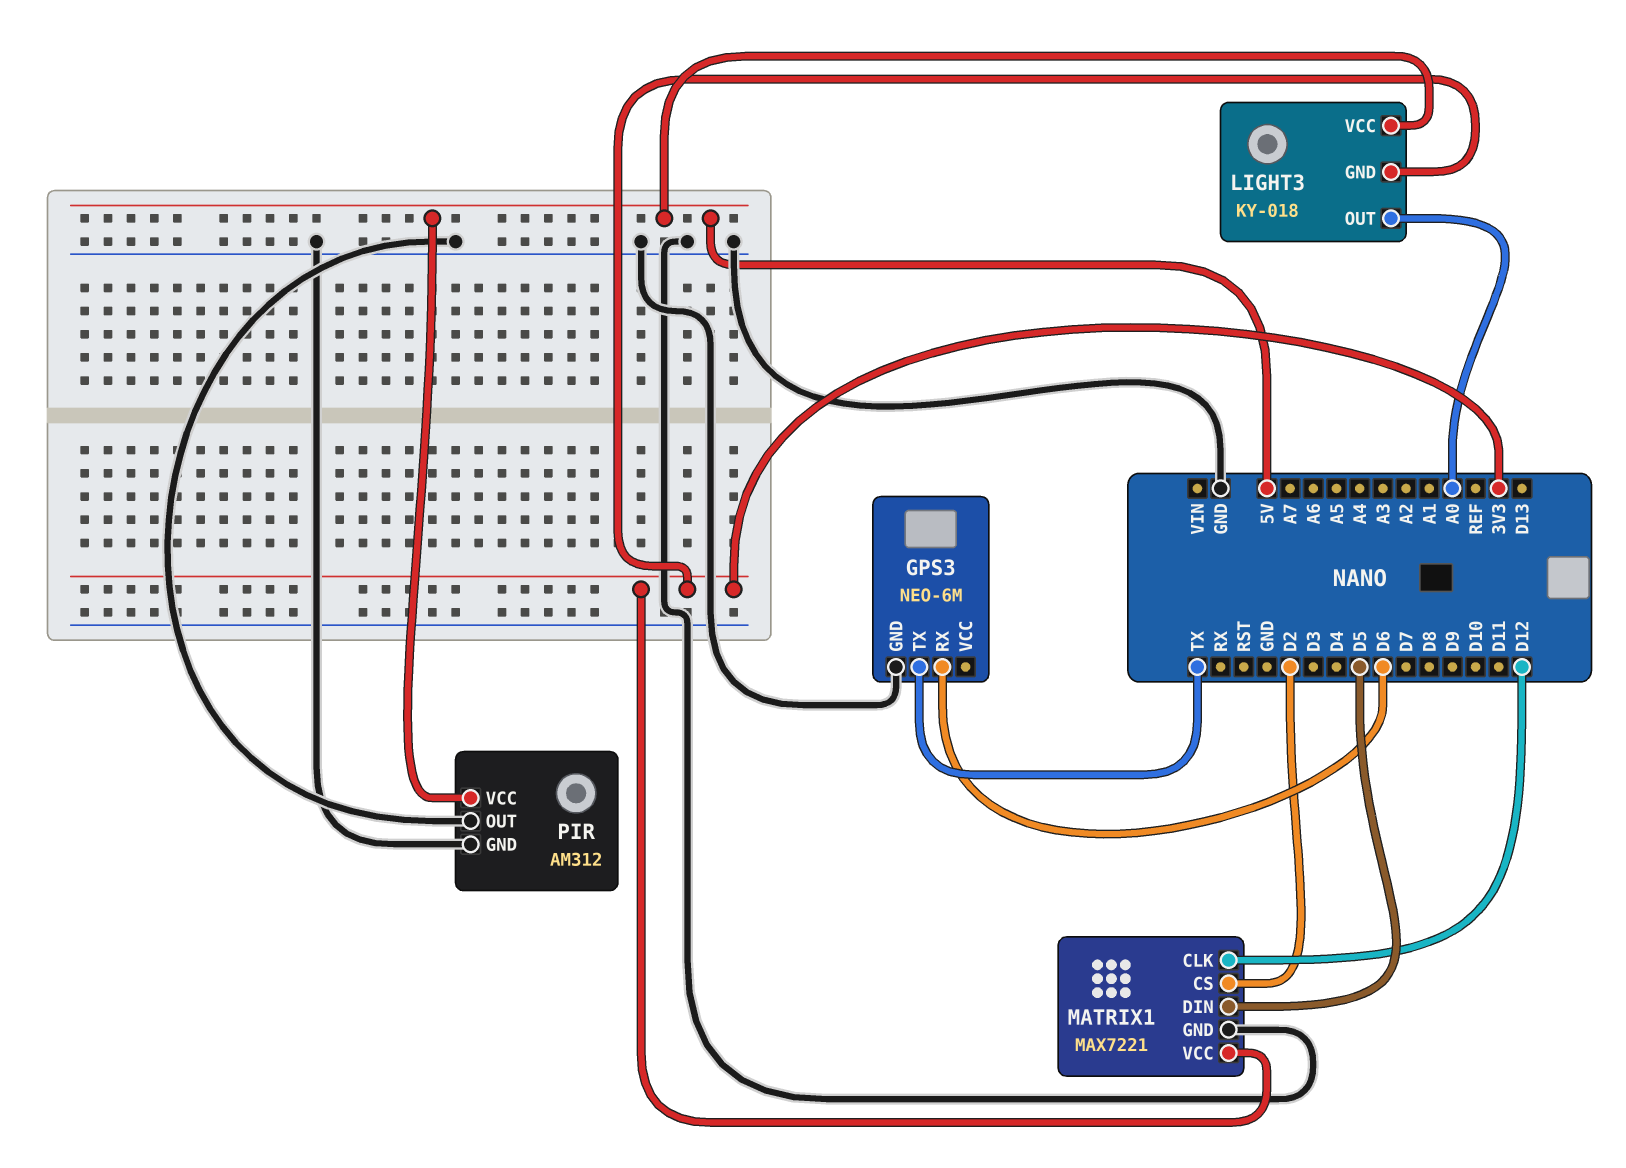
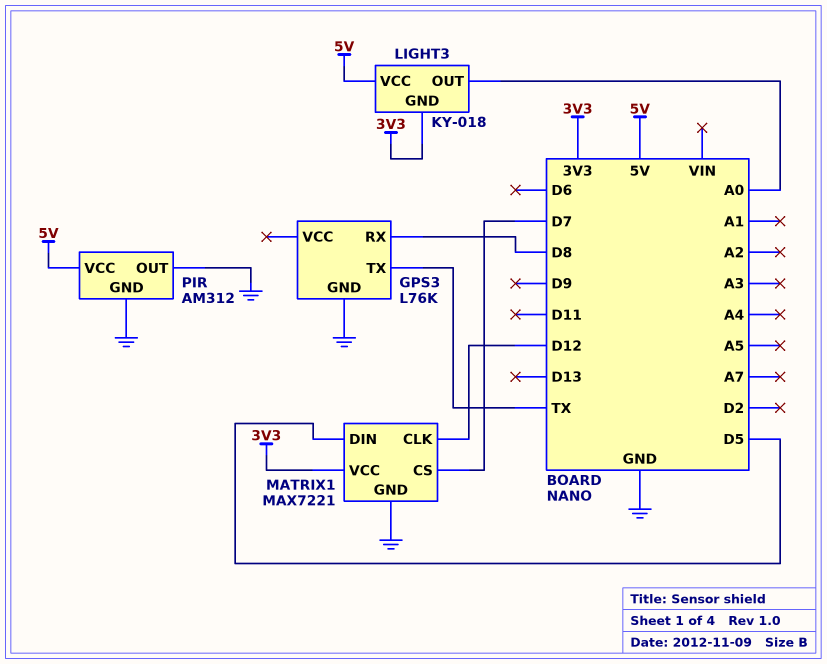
GPS3: NEO-6M -> L76K
GPS3 pin RX: D6 -> D8
MATRIX1 pin CS: D2 -> D7

